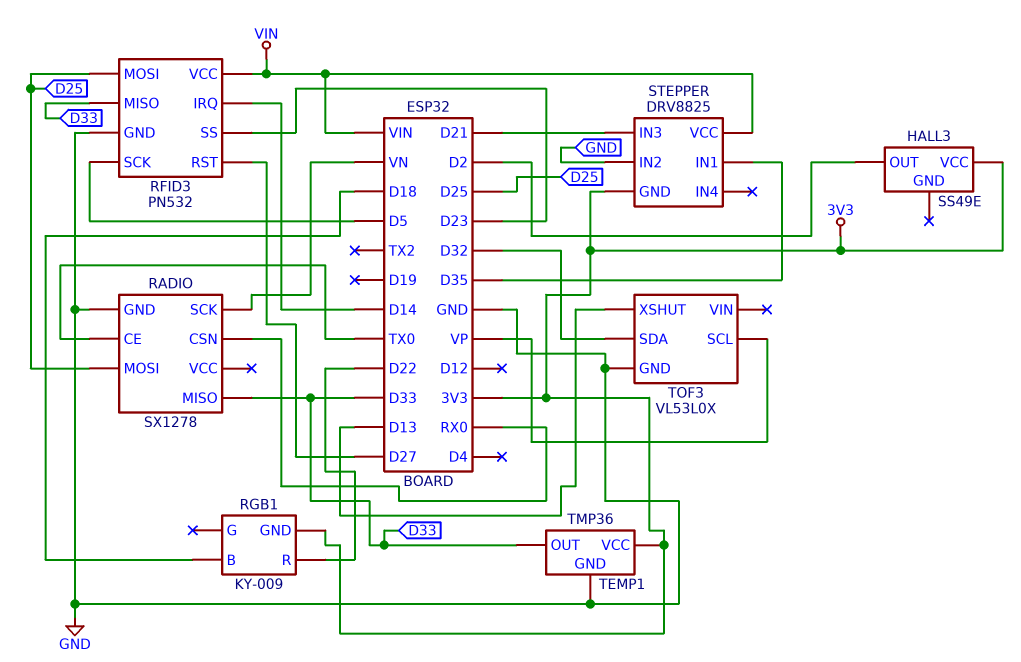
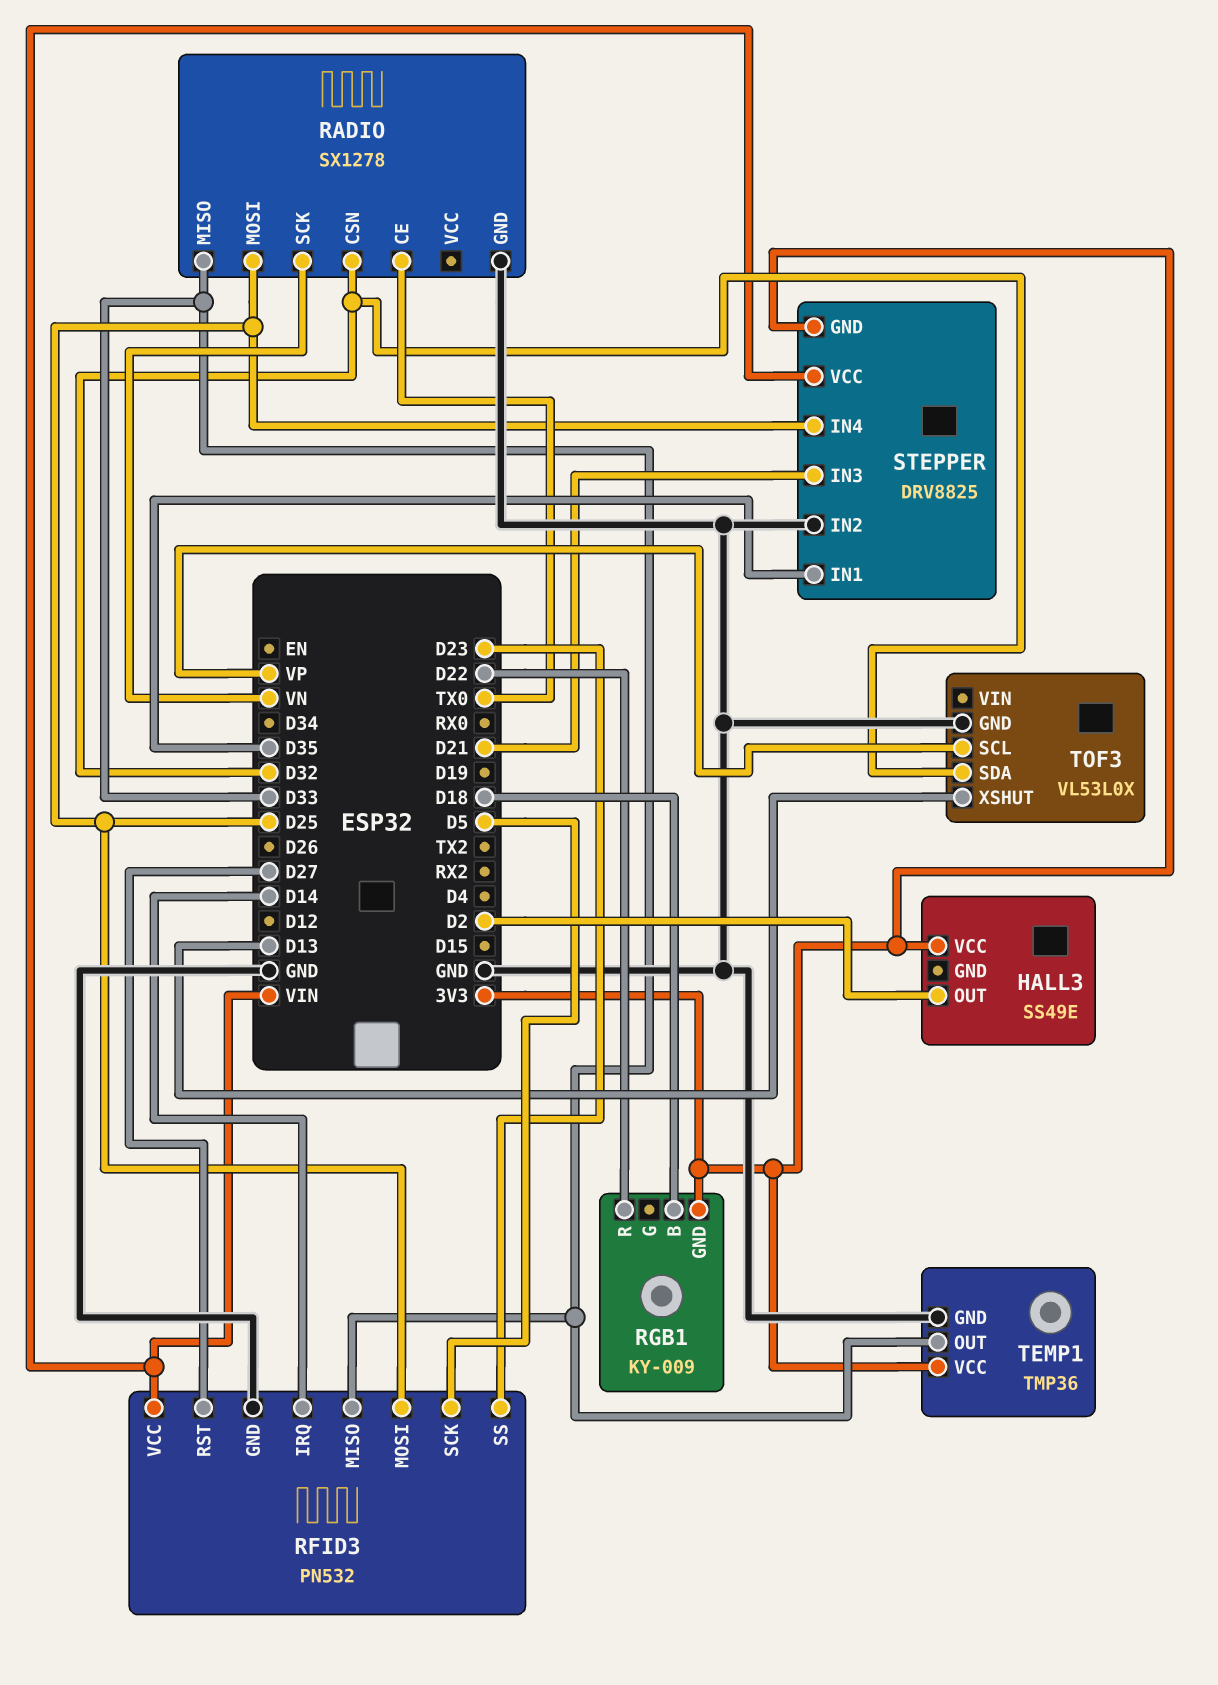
RADIO pin CSN: RX0 -> D32
STEPPER pin IN4: none -> D25

